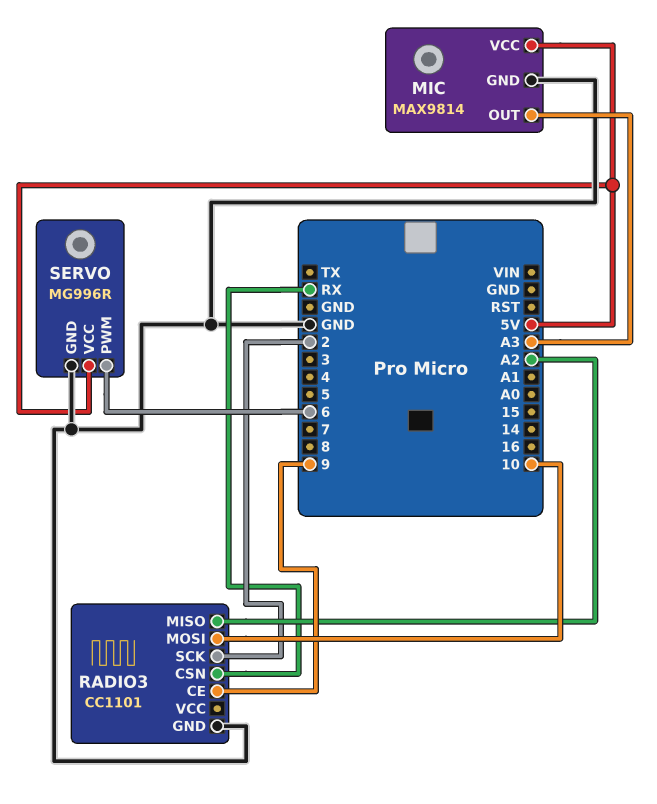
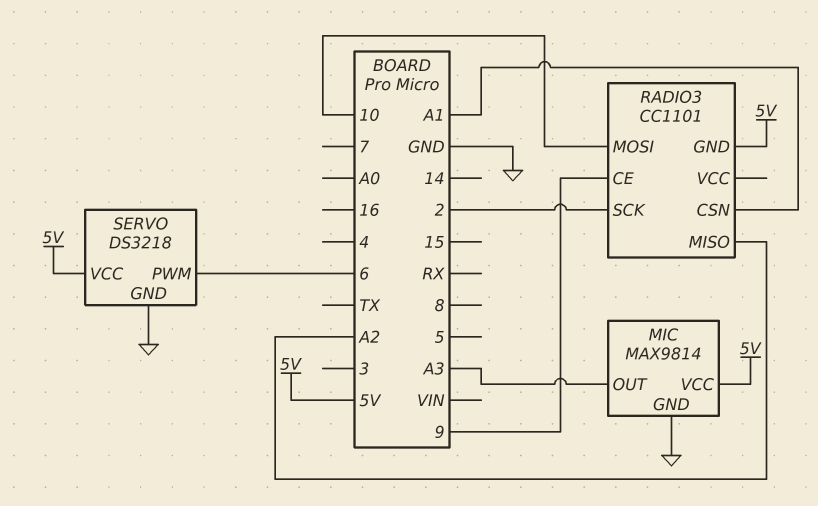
RADIO3 pin CSN: RX -> A1
RADIO3 pin GND: GND -> 5V
SERVO: MG996R -> DS3218

